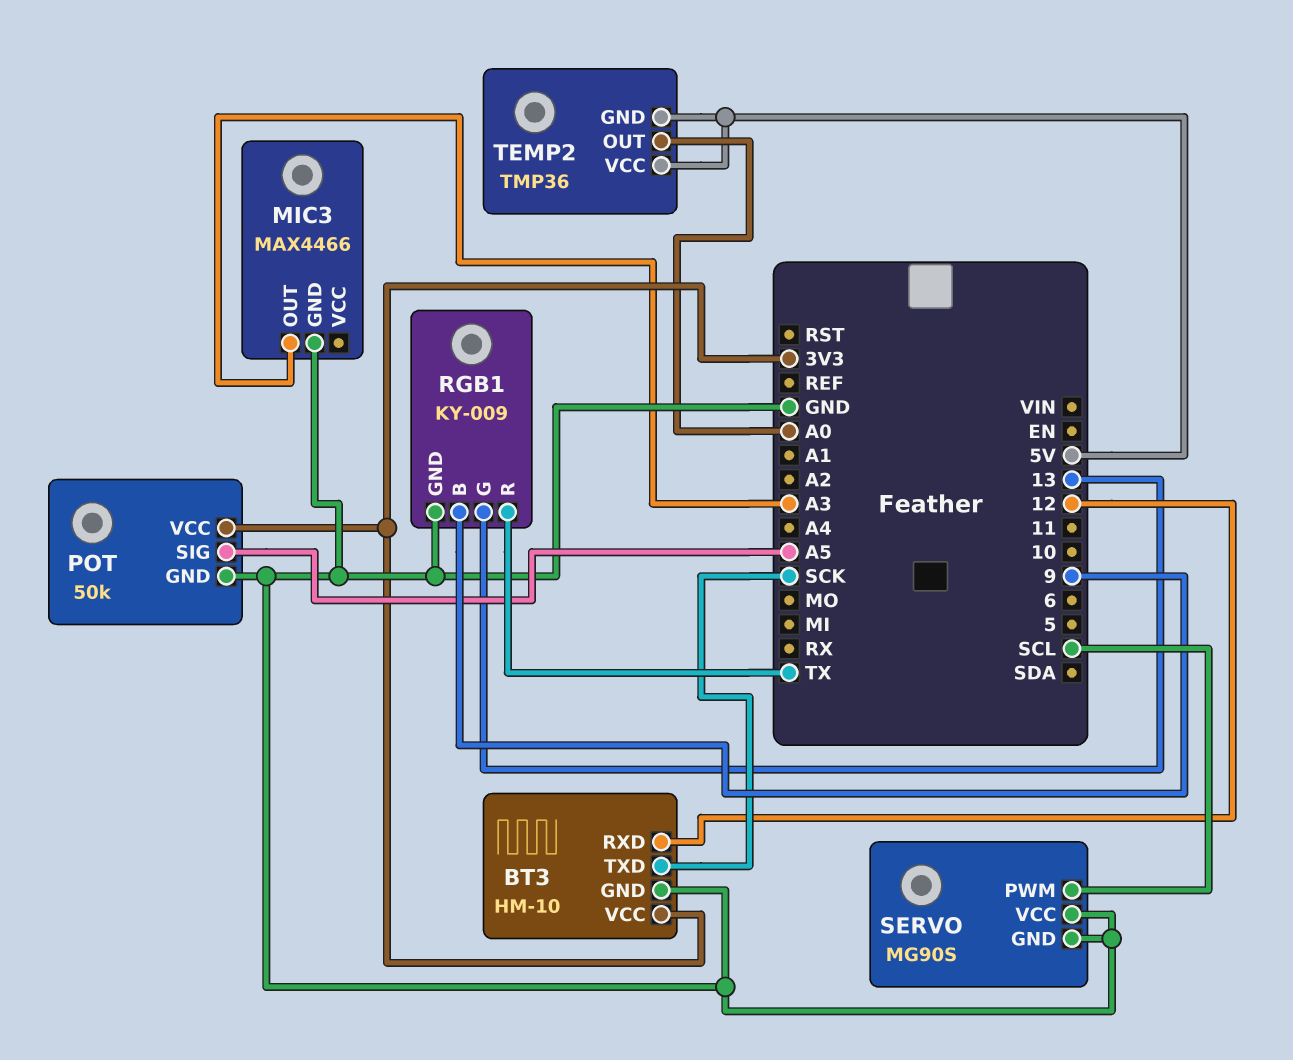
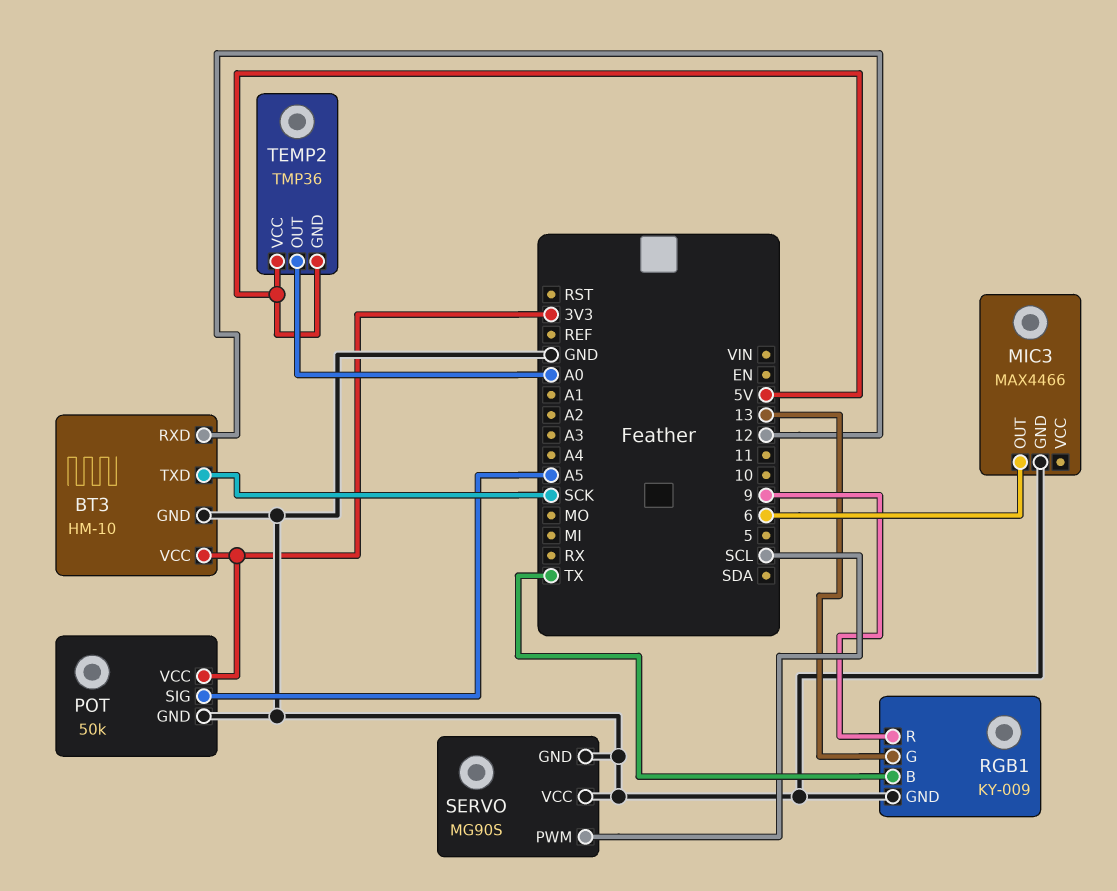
MIC3 pin OUT: A3 -> 6
RGB1 pin B: 9 -> TX
RGB1 pin R: TX -> 9

